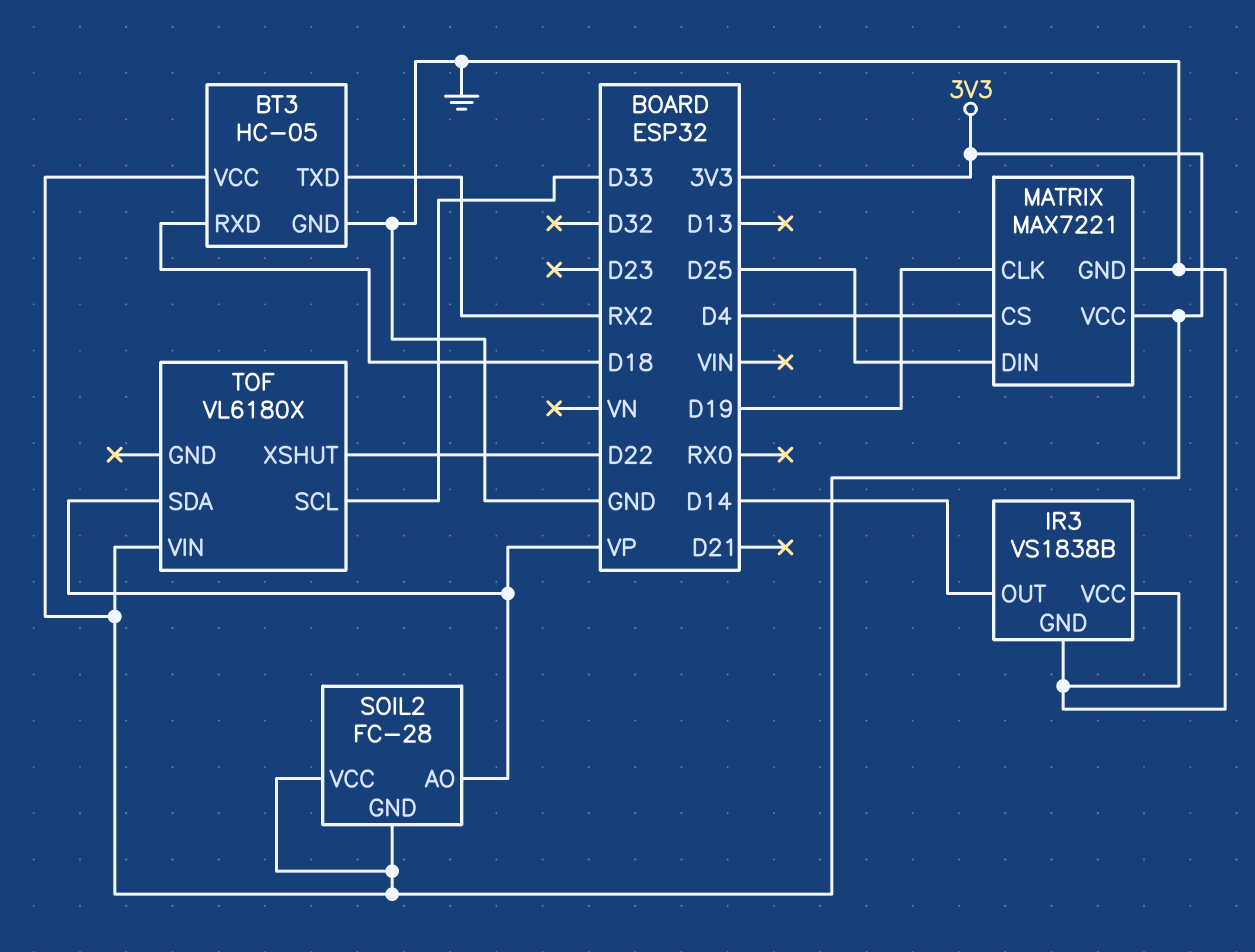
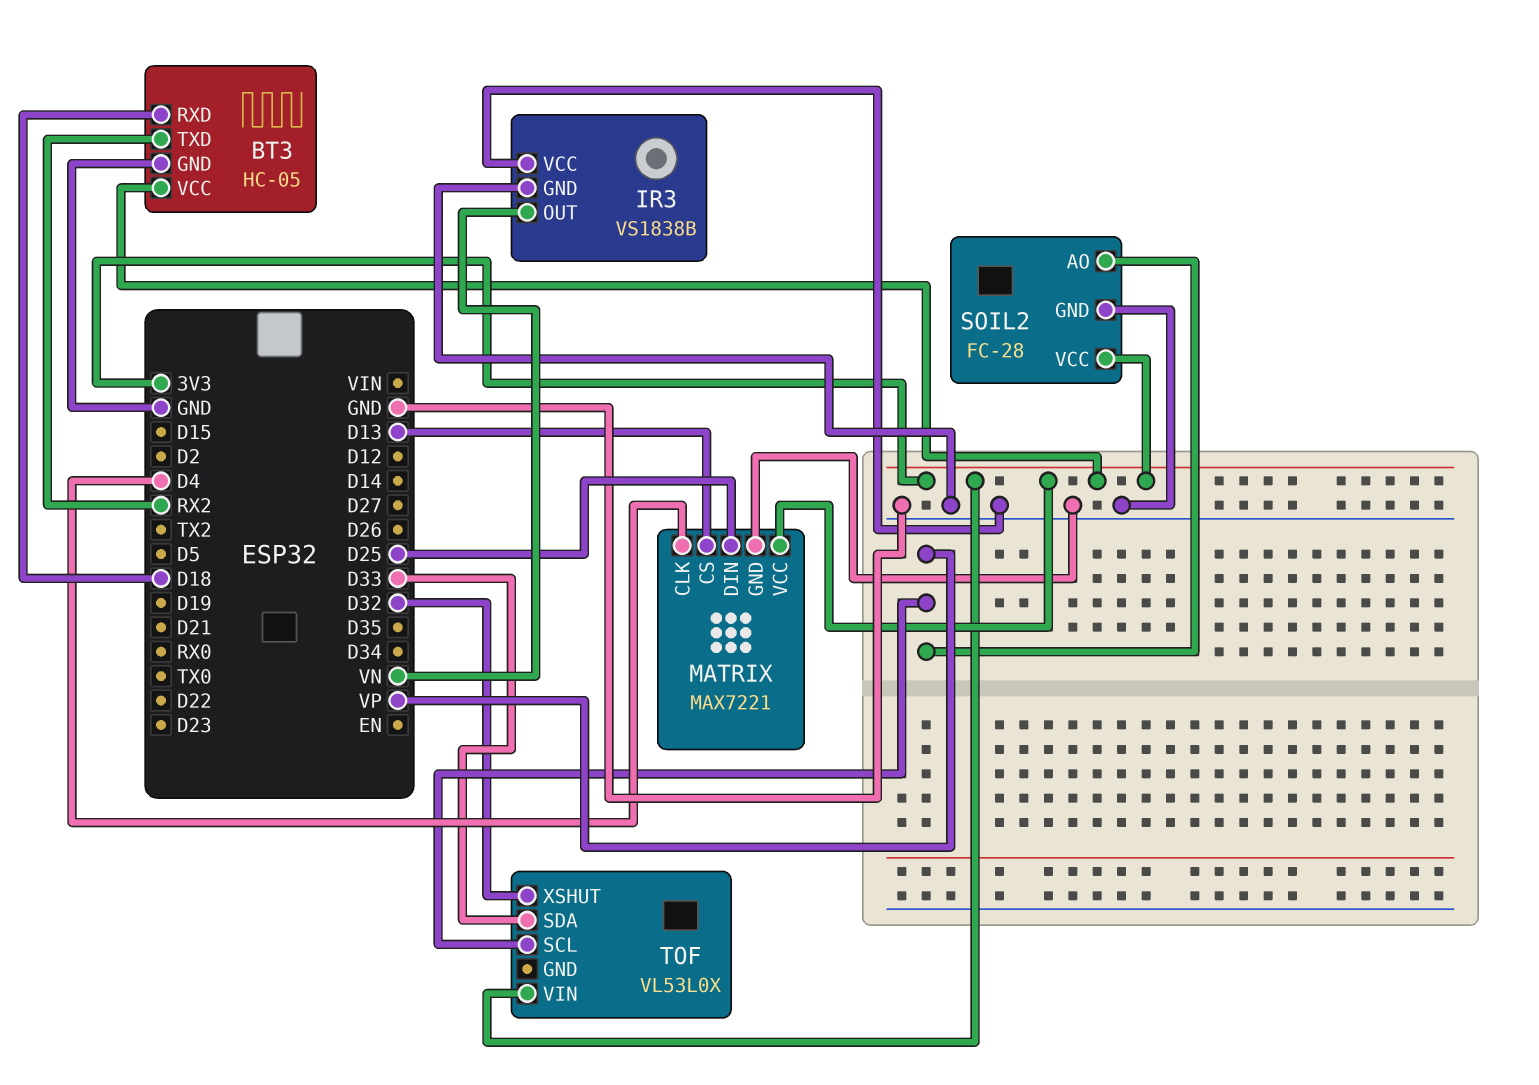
IR3 pin OUT: D14 -> VN
MATRIX pin CLK: D19 -> D4
MATRIX pin CS: D4 -> D13
SOIL2 pin GND: 3V3 -> GND
TOF: VL6180X -> VL53L0X
TOF pin SCL: D33 -> VP
TOF pin SDA: VP -> D33
TOF pin XSHUT: D22 -> D32

